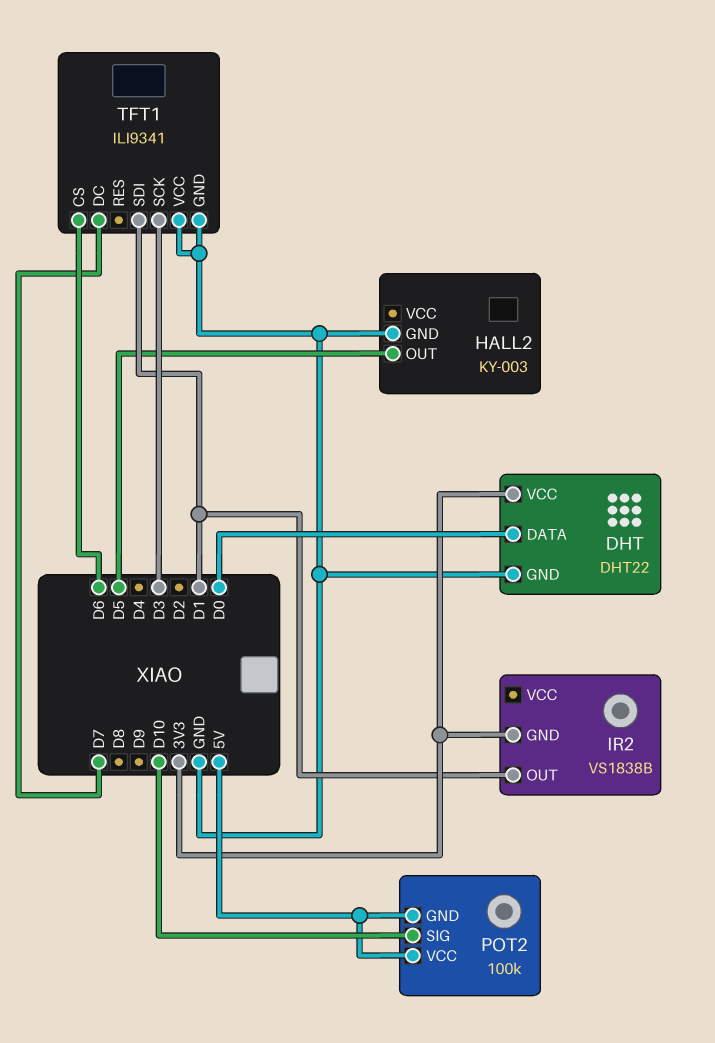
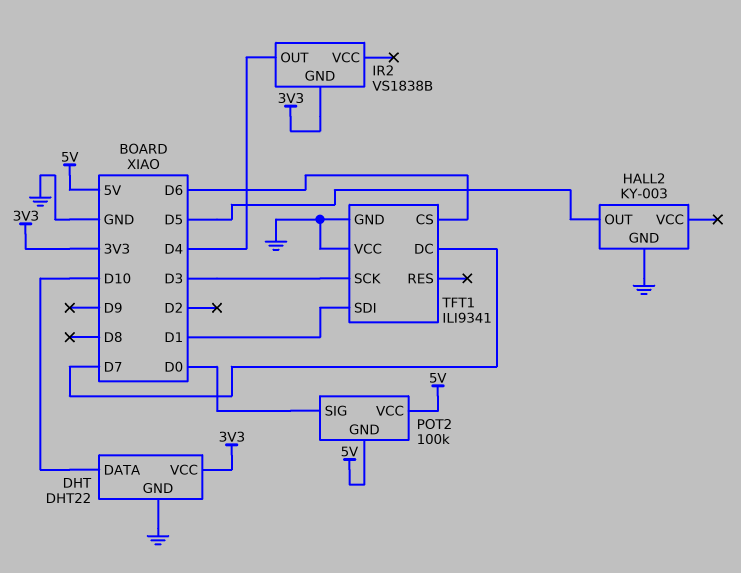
DHT pin DATA: D0 -> D10
IR2 pin OUT: D1 -> D4
POT2 pin SIG: D10 -> D0

